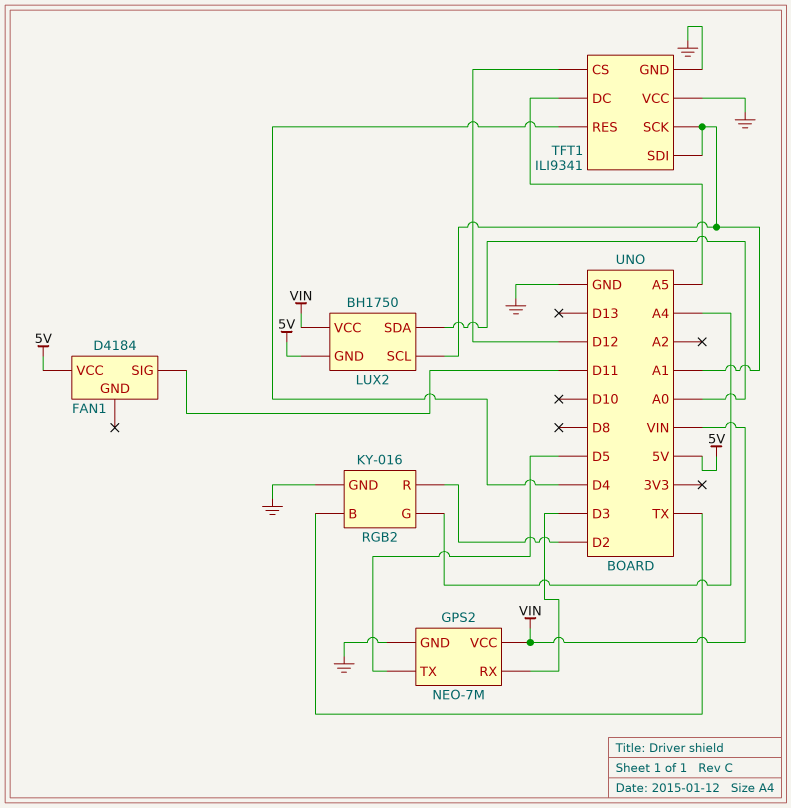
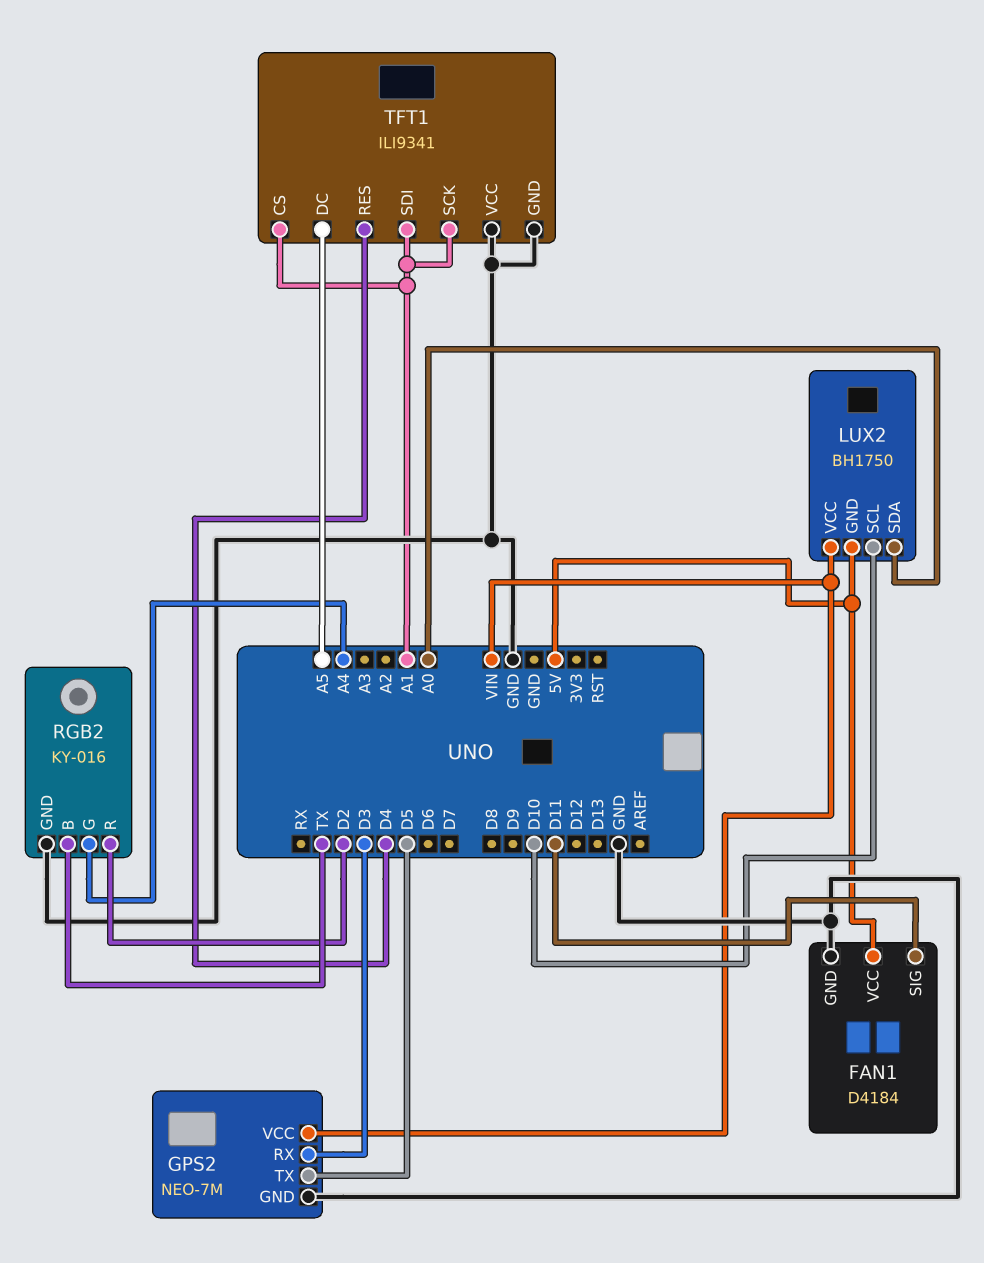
FAN1 pin GND: none -> GND
LUX2 pin SCL: A1 -> D10
TFT1 pin CS: D12 -> A1

